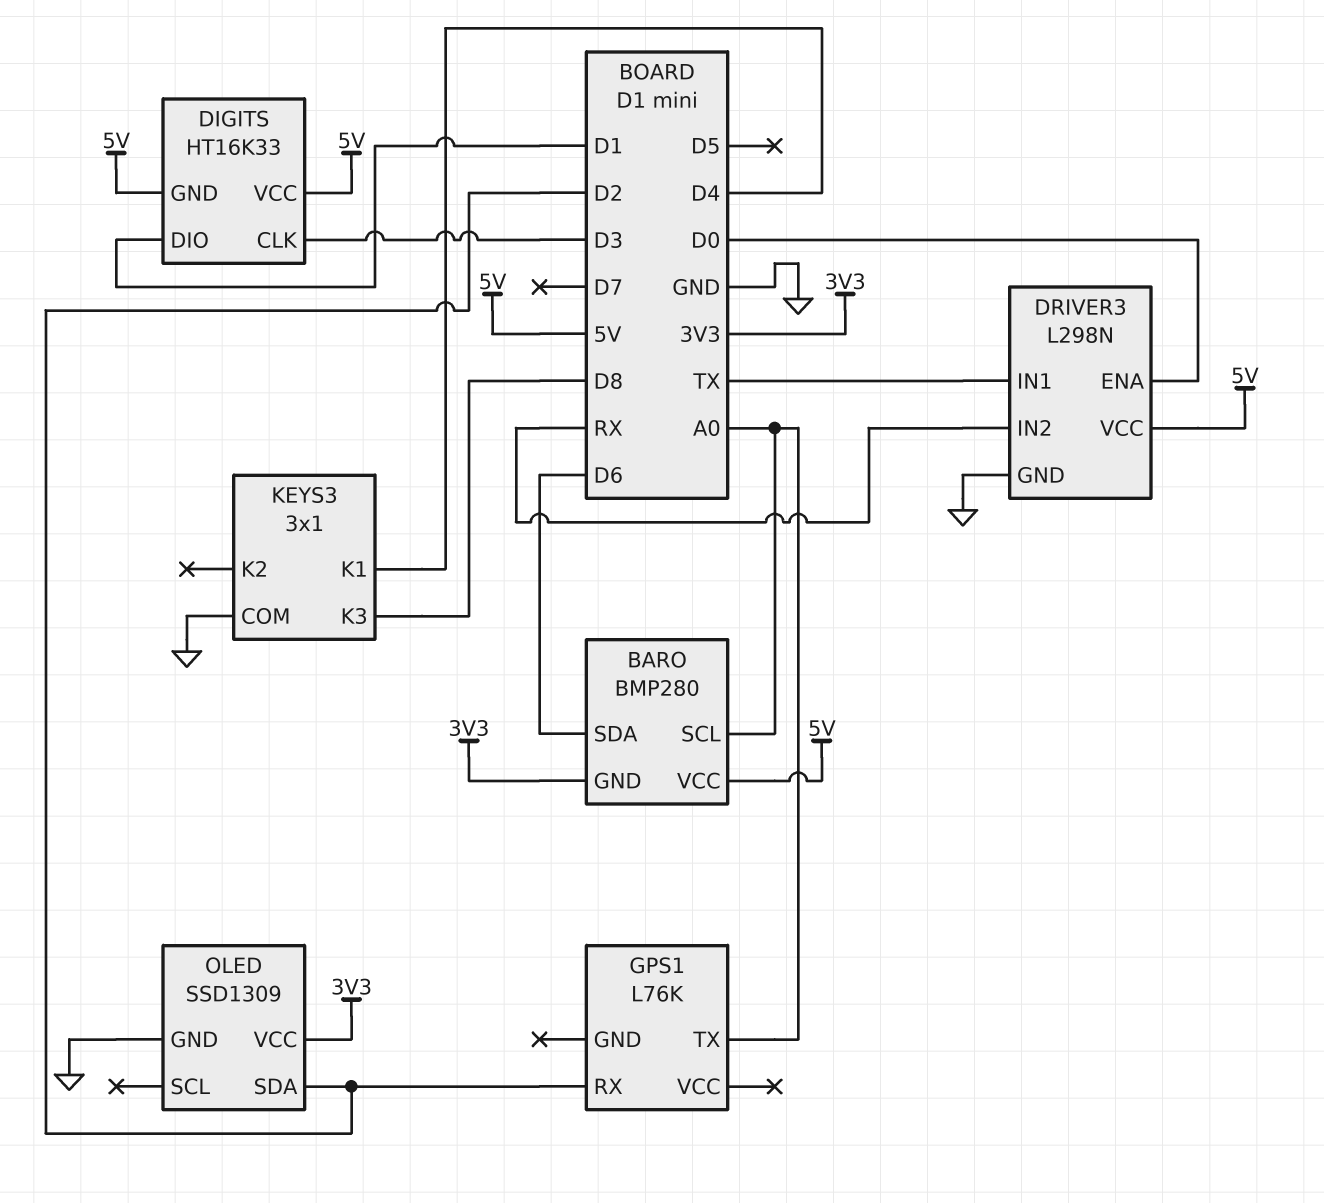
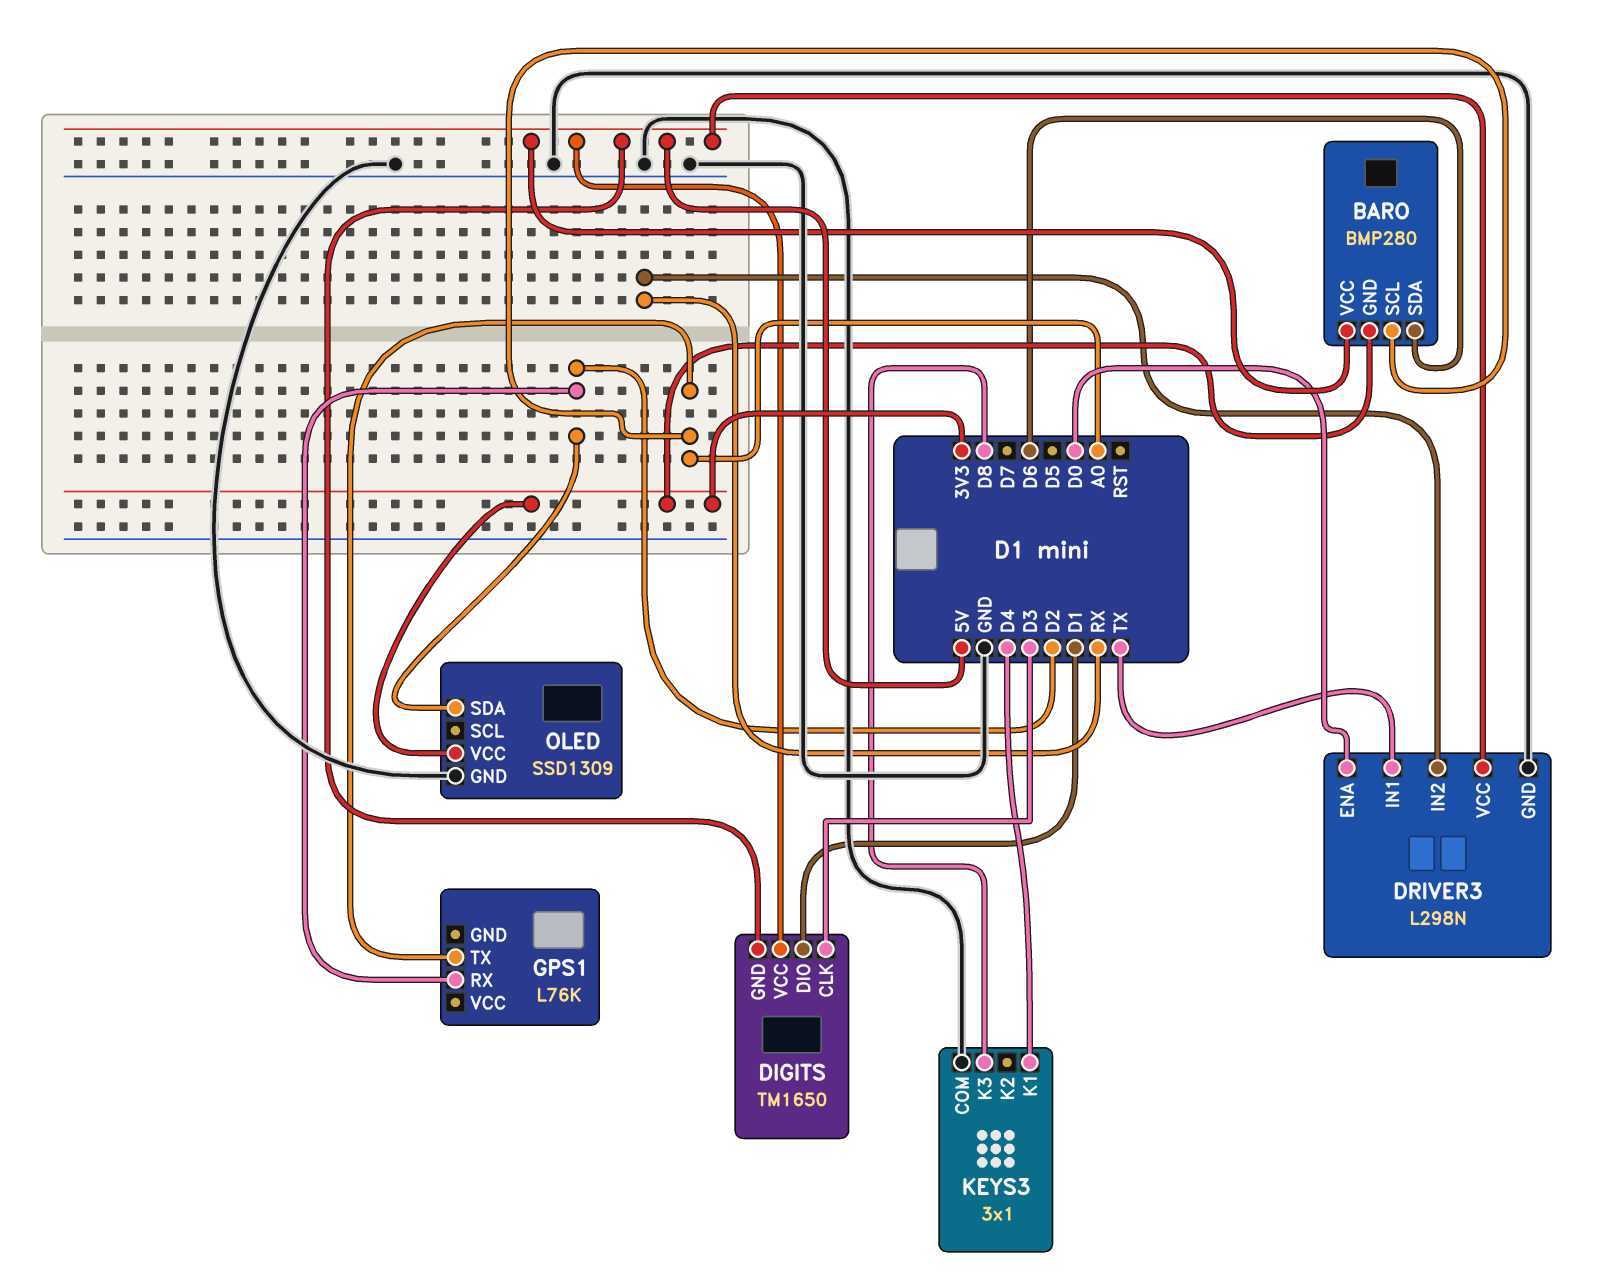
DIGITS: HT16K33 -> TM1650

